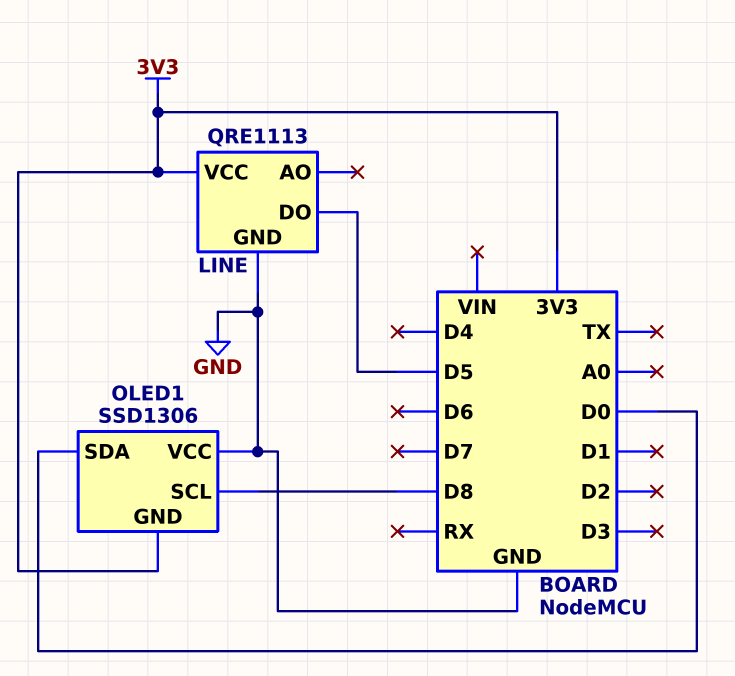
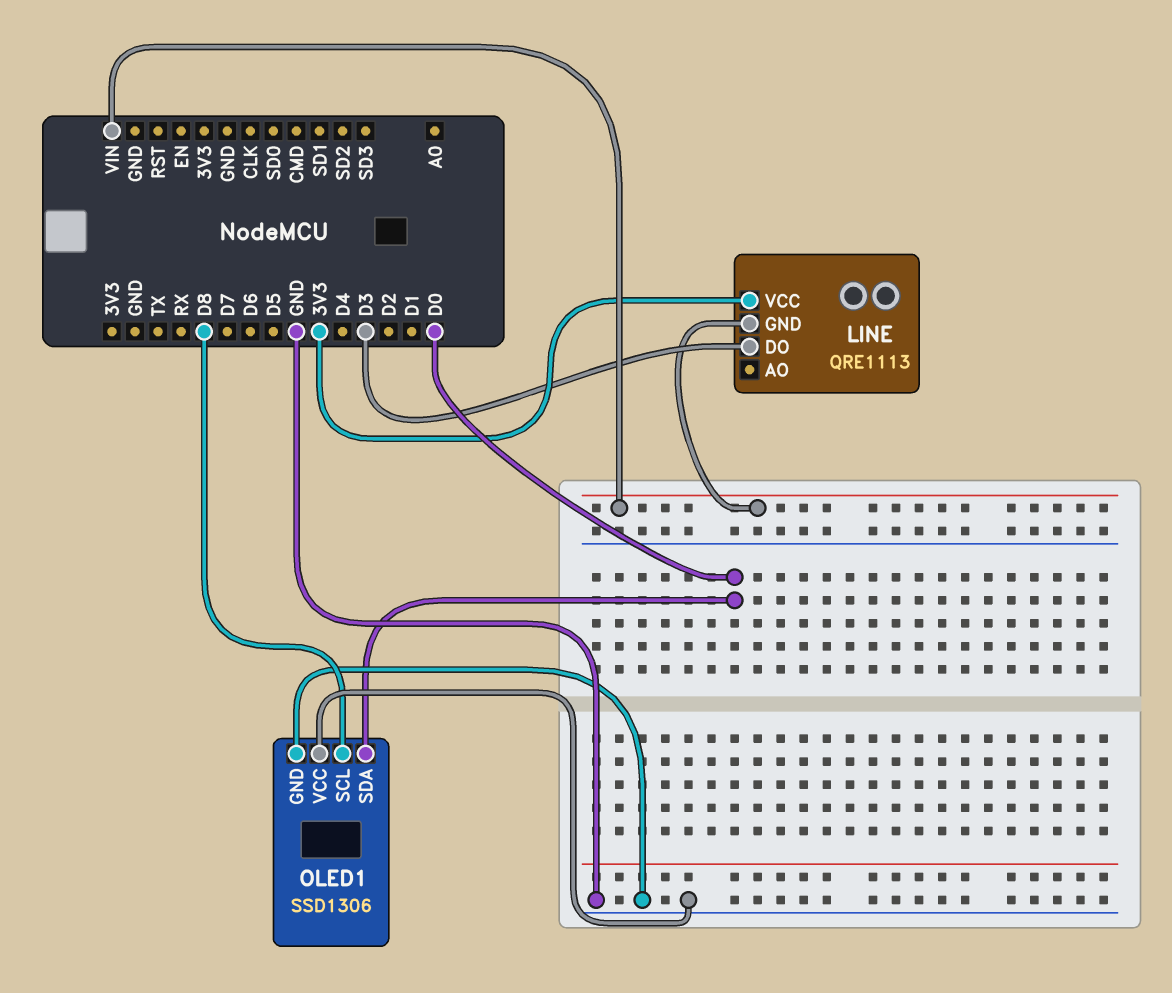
LINE pin DO: D5 -> D3
LINE pin GND: GND -> VIN
OLED1 pin GND: 3V3 -> GND

